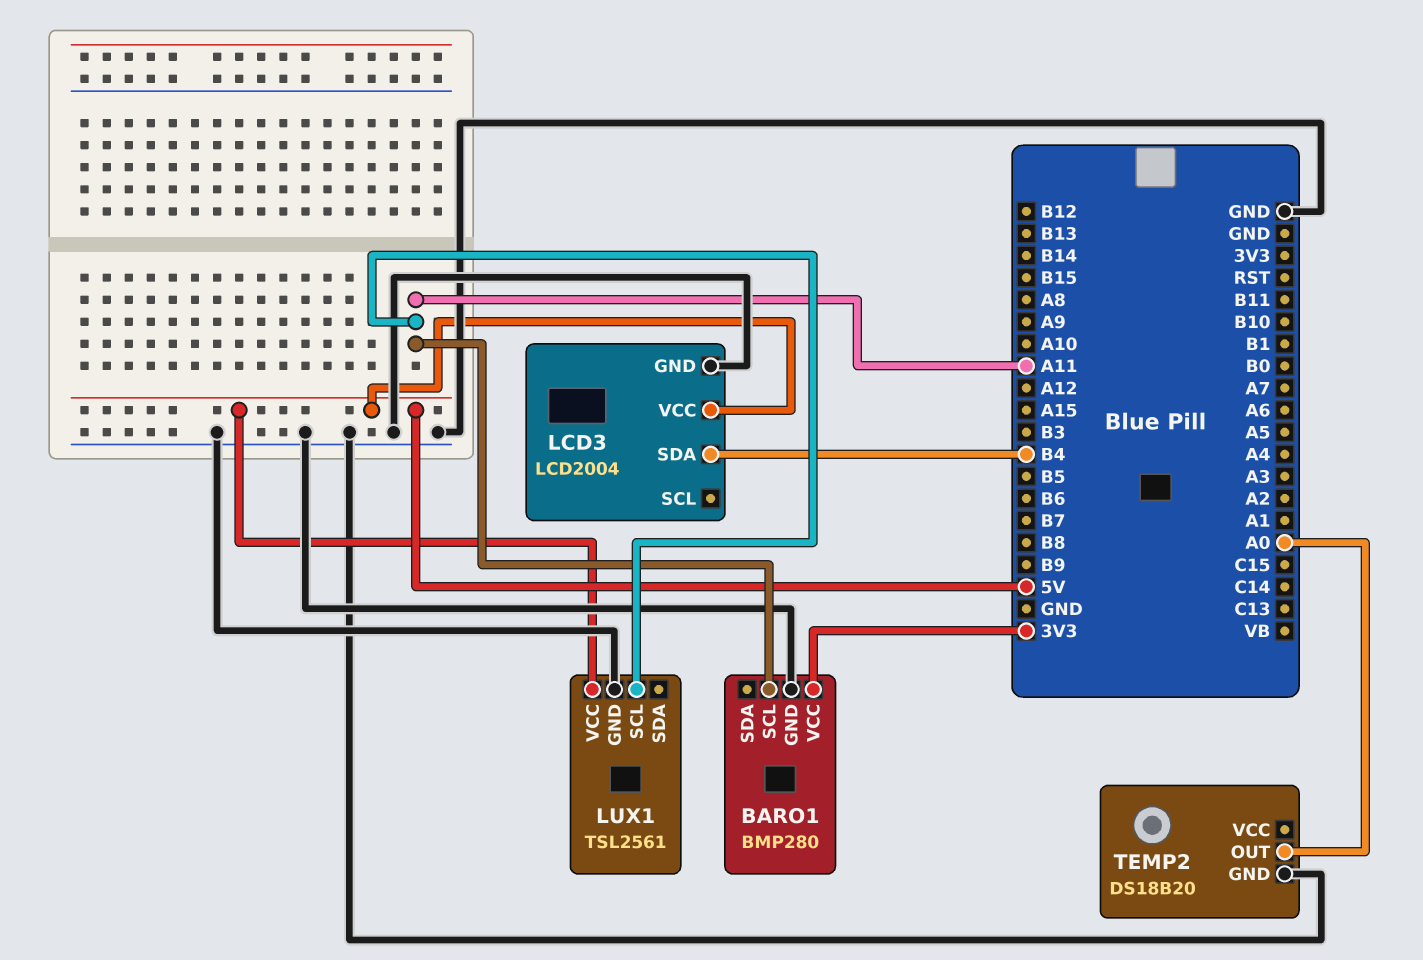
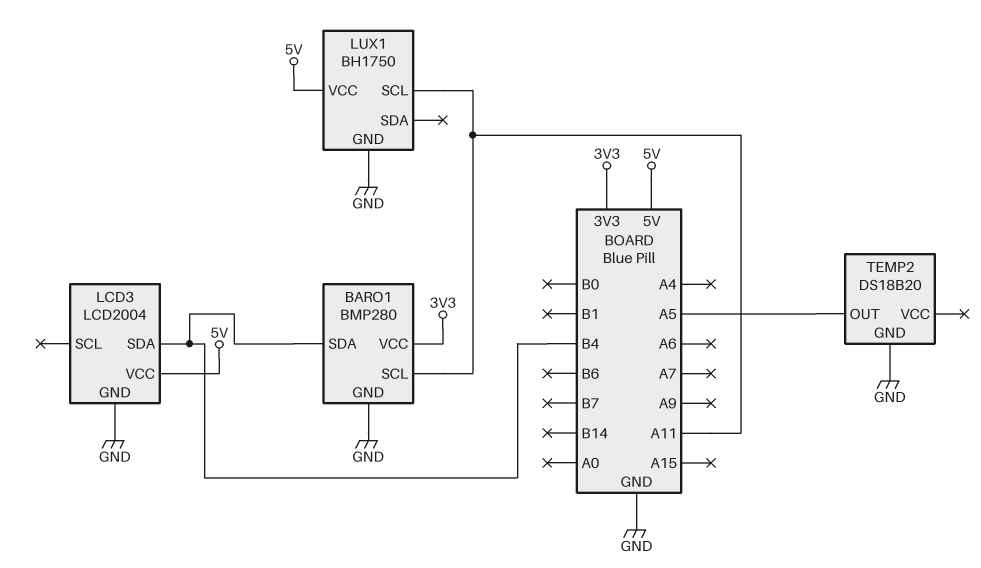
BARO1 pin SDA: none -> B4
LUX1: TSL2561 -> BH1750
TEMP2 pin OUT: A0 -> A5

